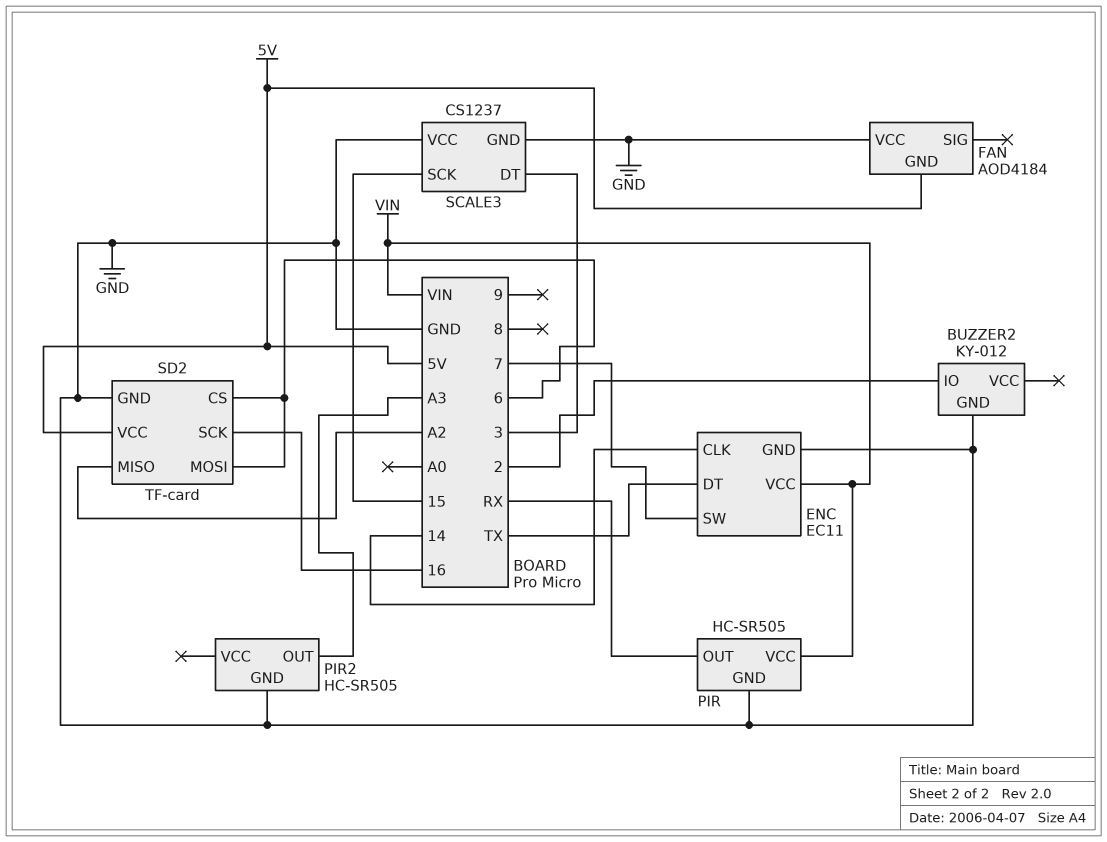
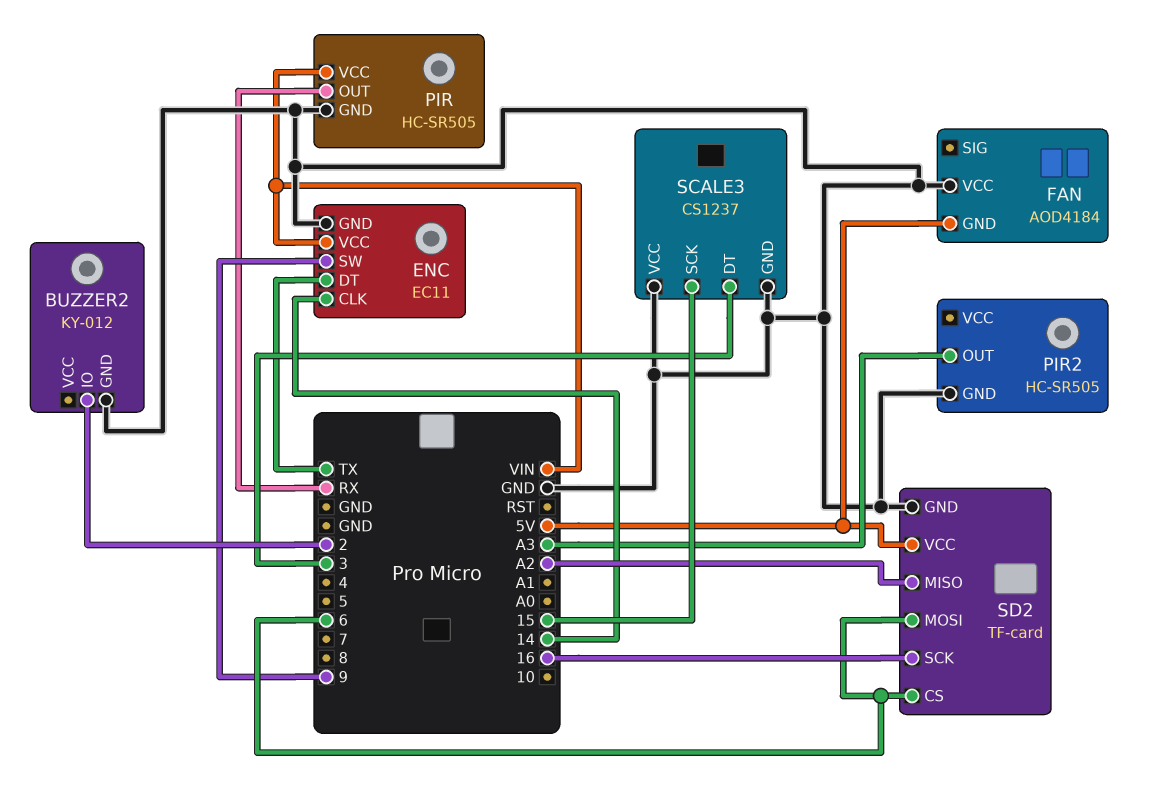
ENC pin SW: 7 -> 9

